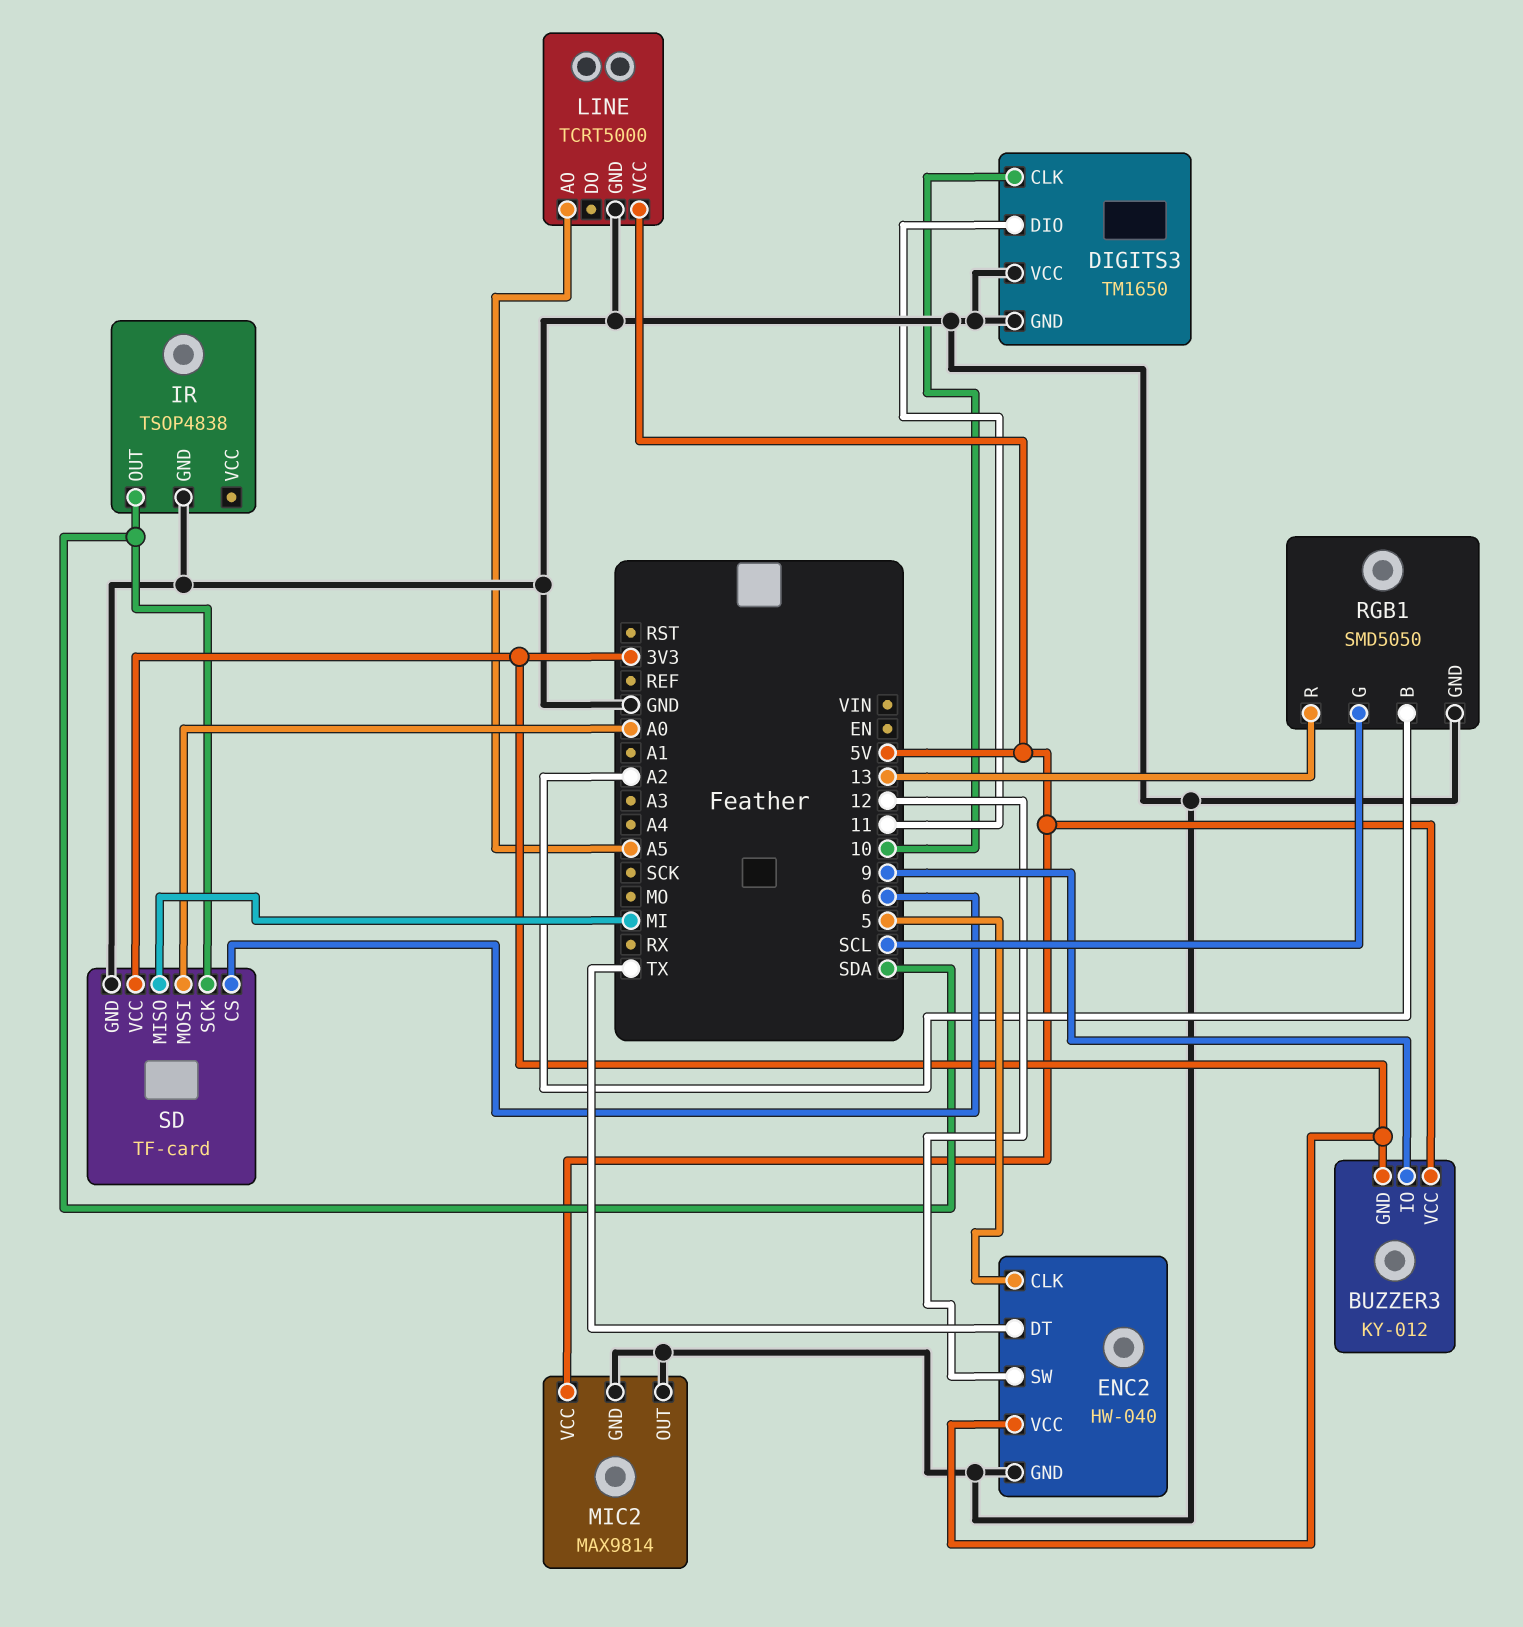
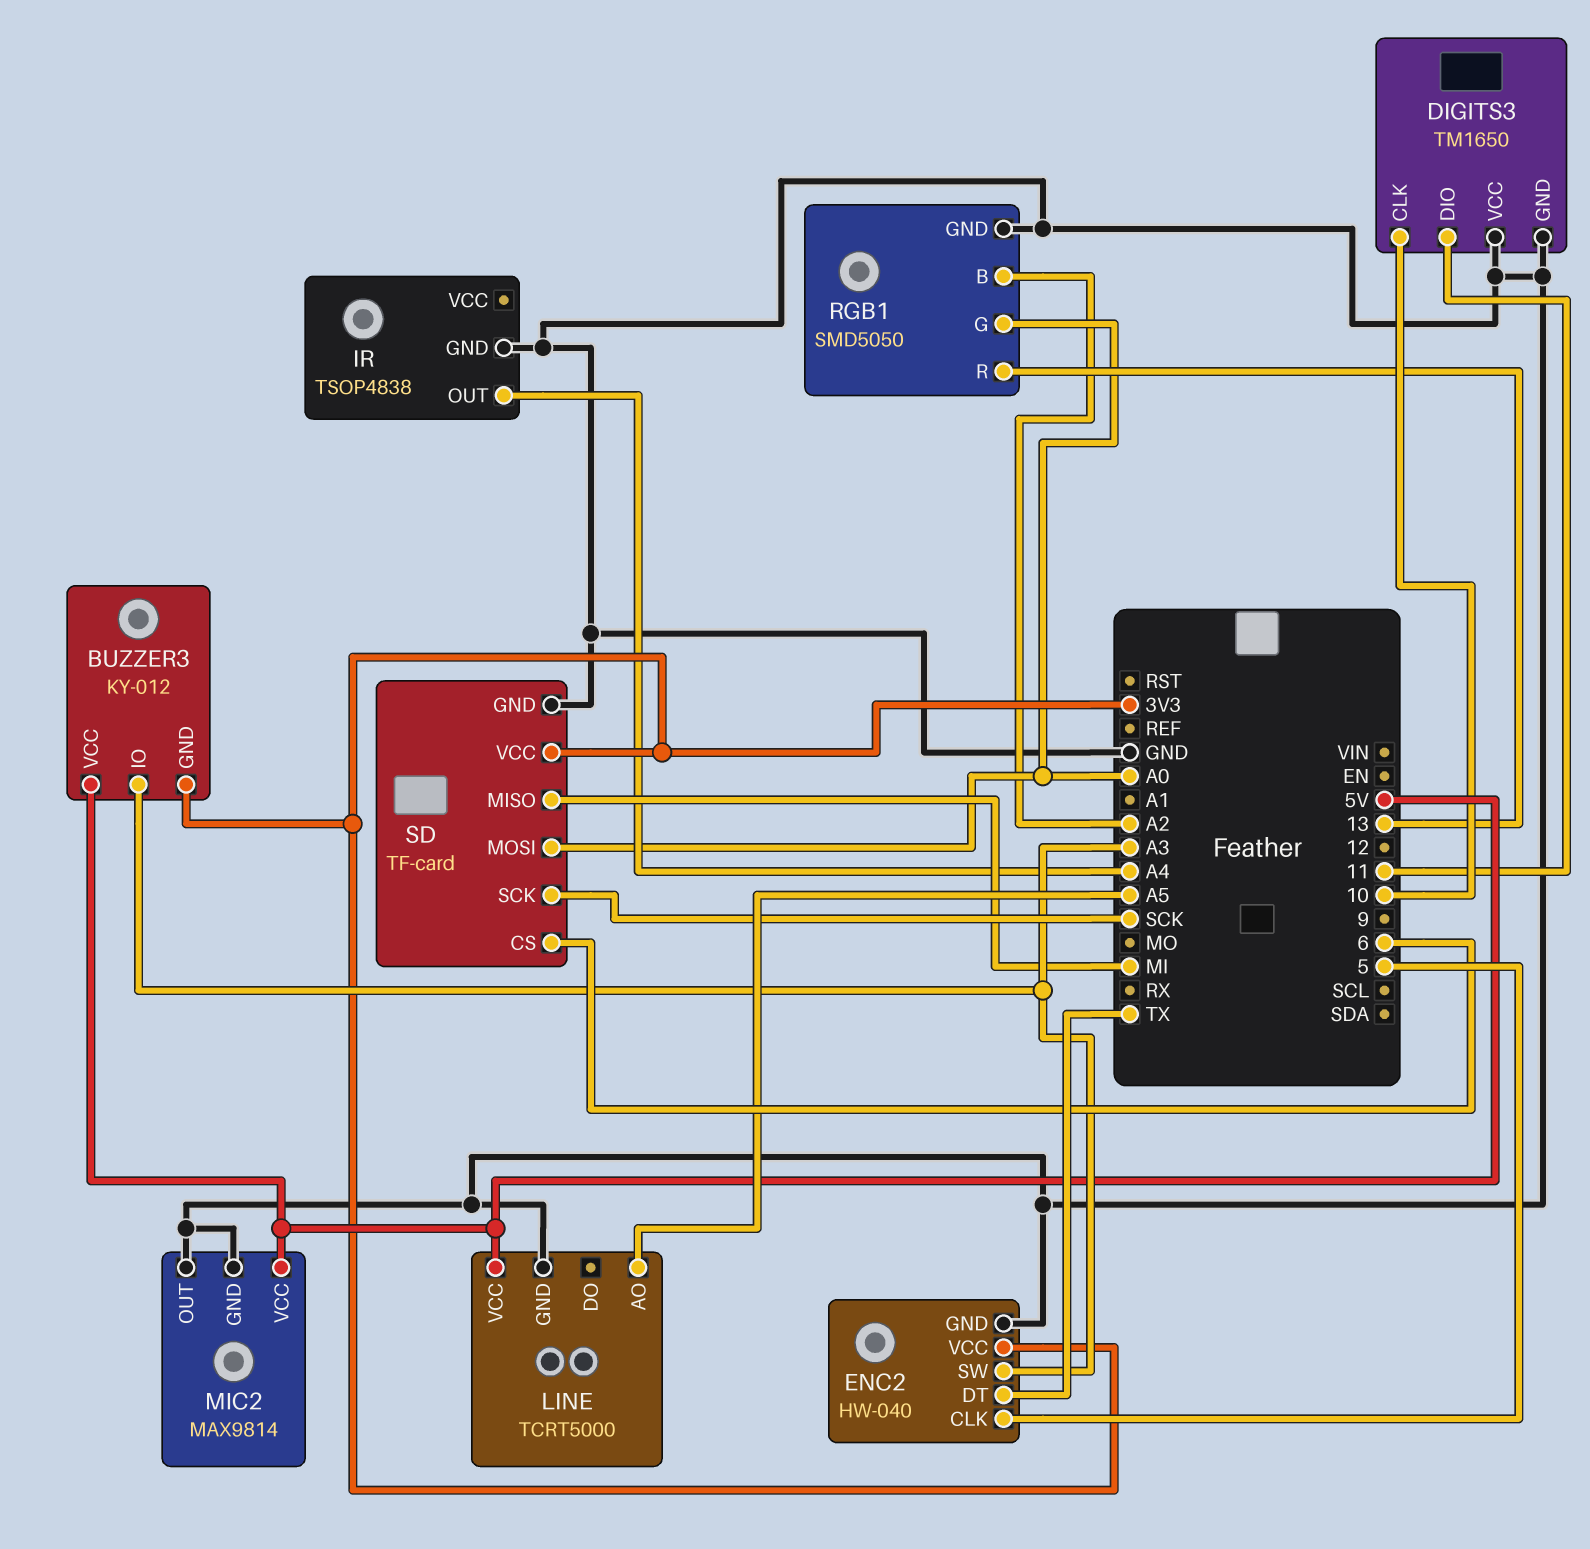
BUZZER3 pin IO: 9 -> A3
ENC2 pin SW: 12 -> A3
IR pin OUT: SDA -> A4
RGB1 pin G: SCL -> A0
SD pin SCK: SDA -> SCK

